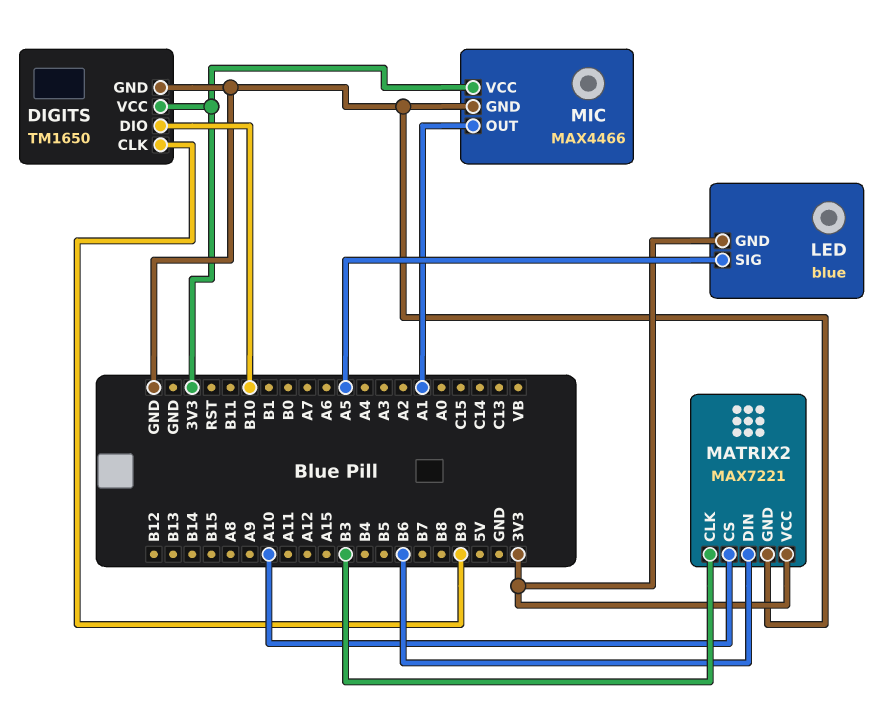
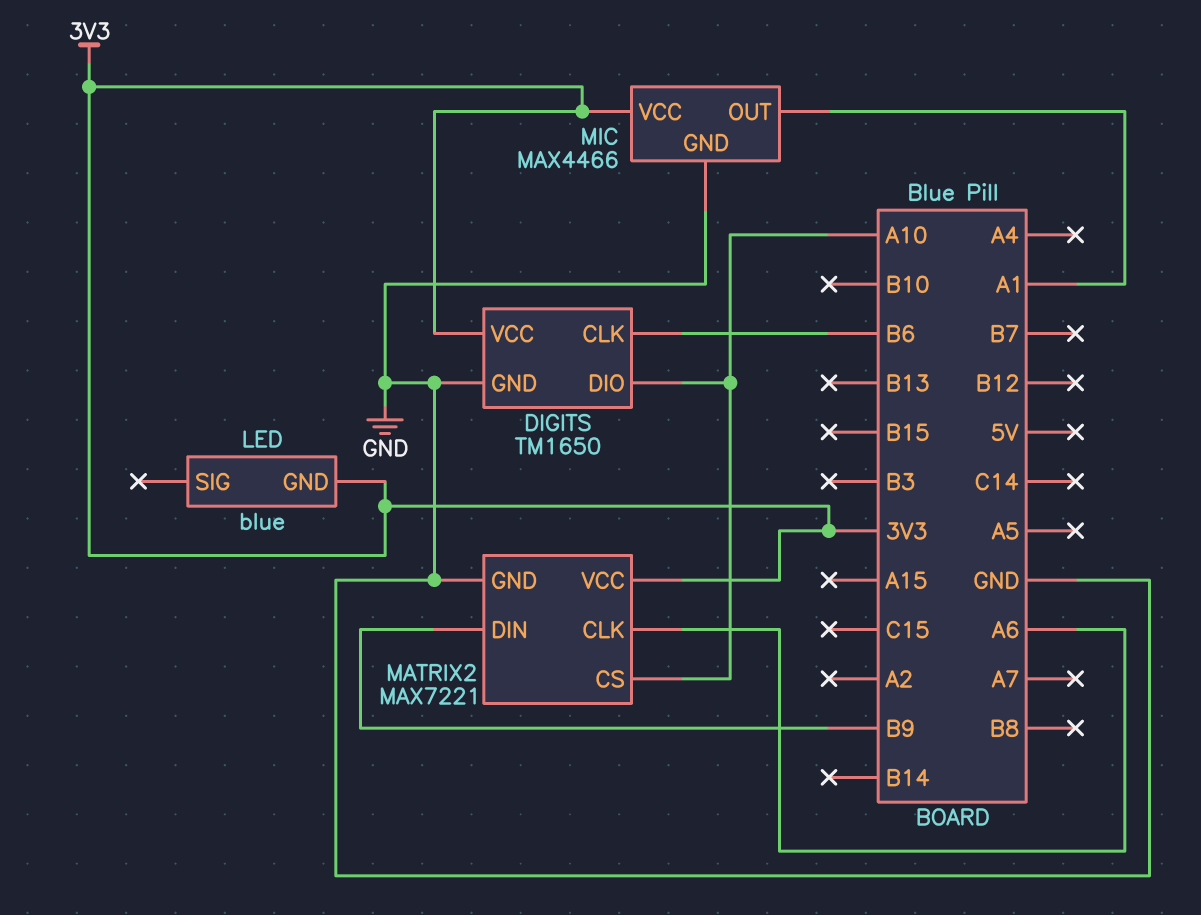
DIGITS pin CLK: B9 -> B6
DIGITS pin DIO: B10 -> A10
LED pin SIG: A5 -> none
MATRIX2 pin CLK: B3 -> A6
MATRIX2 pin DIN: B6 -> B9

